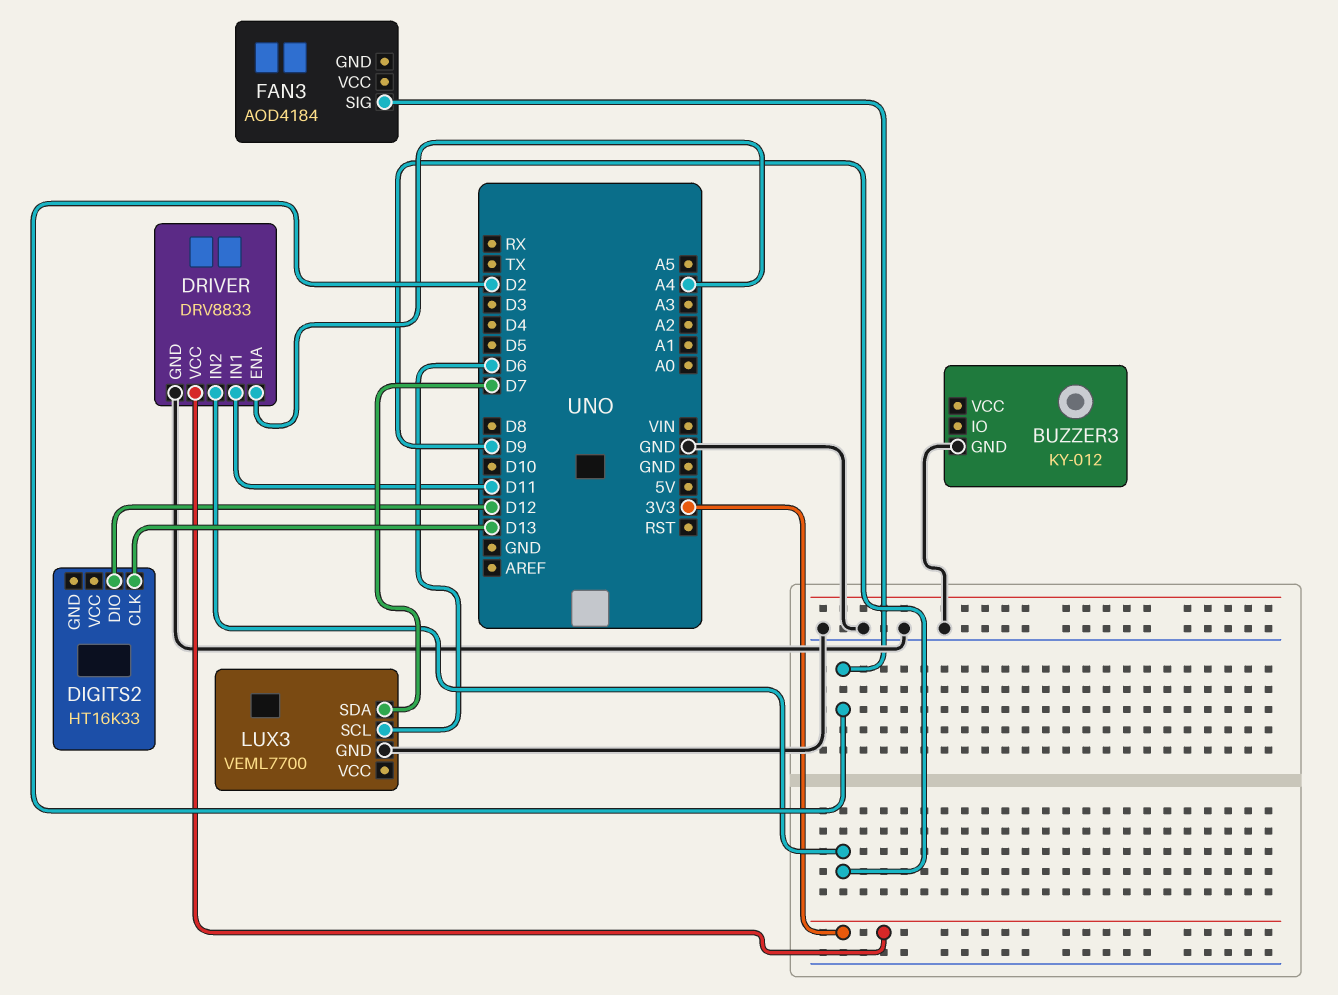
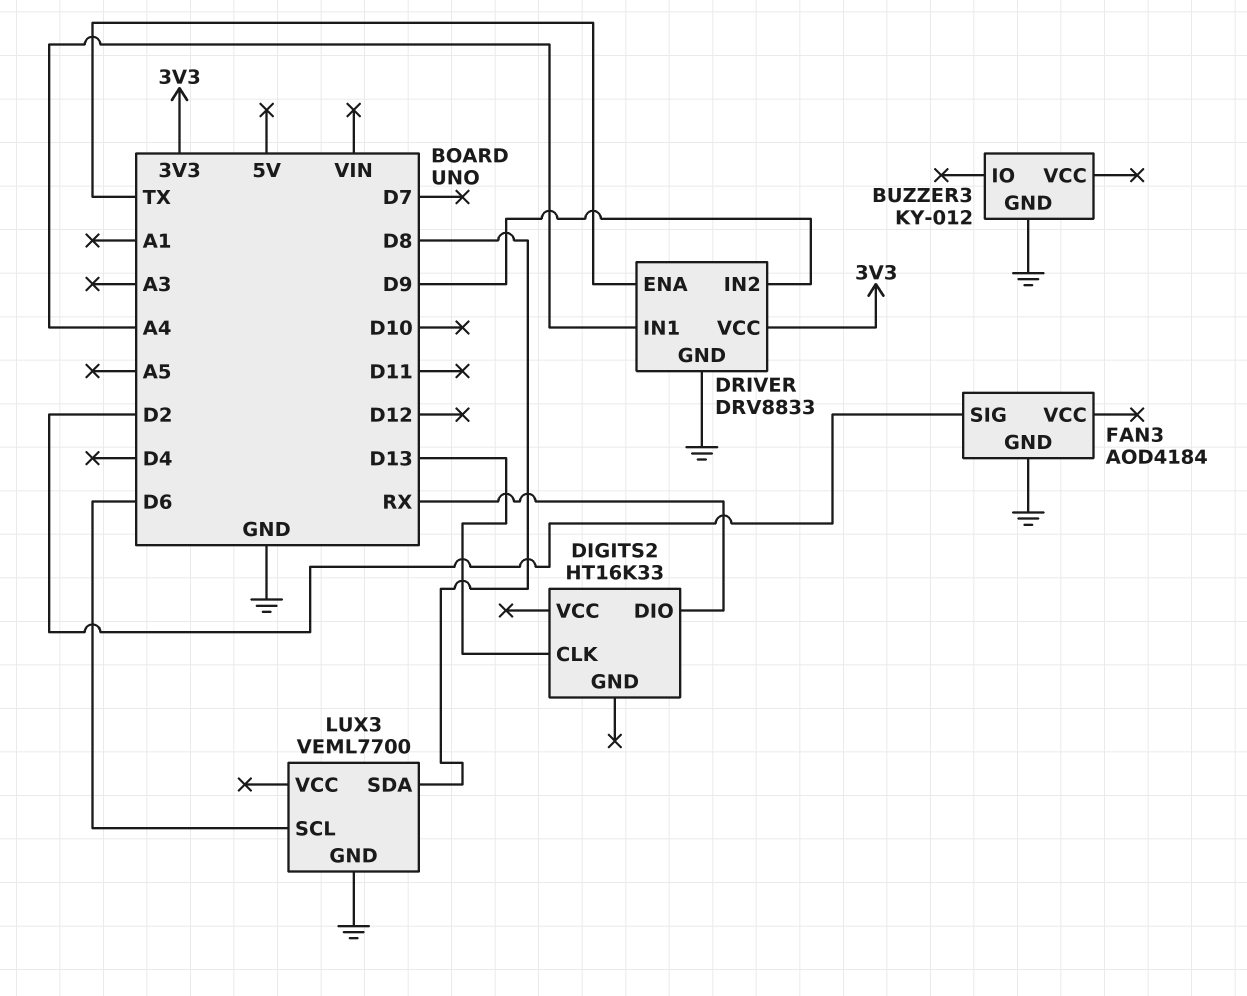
DIGITS2 pin DIO: D12 -> RX
DRIVER pin ENA: A4 -> TX
DRIVER pin IN1: D11 -> A4
FAN3 pin GND: none -> GND
LUX3 pin SDA: D7 -> D8

